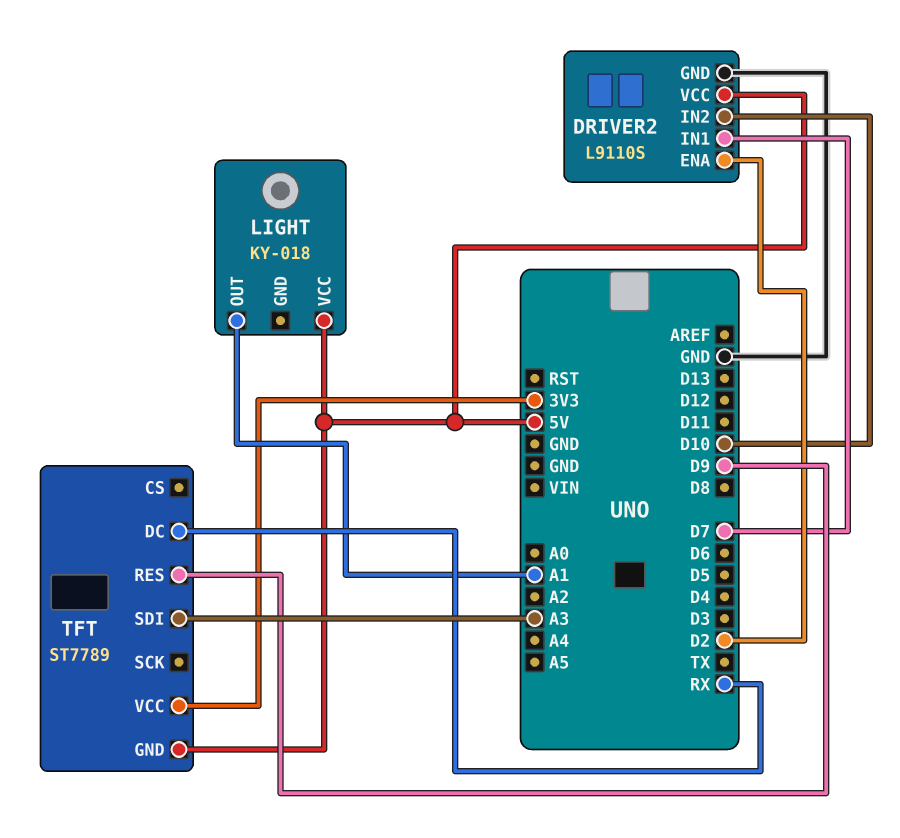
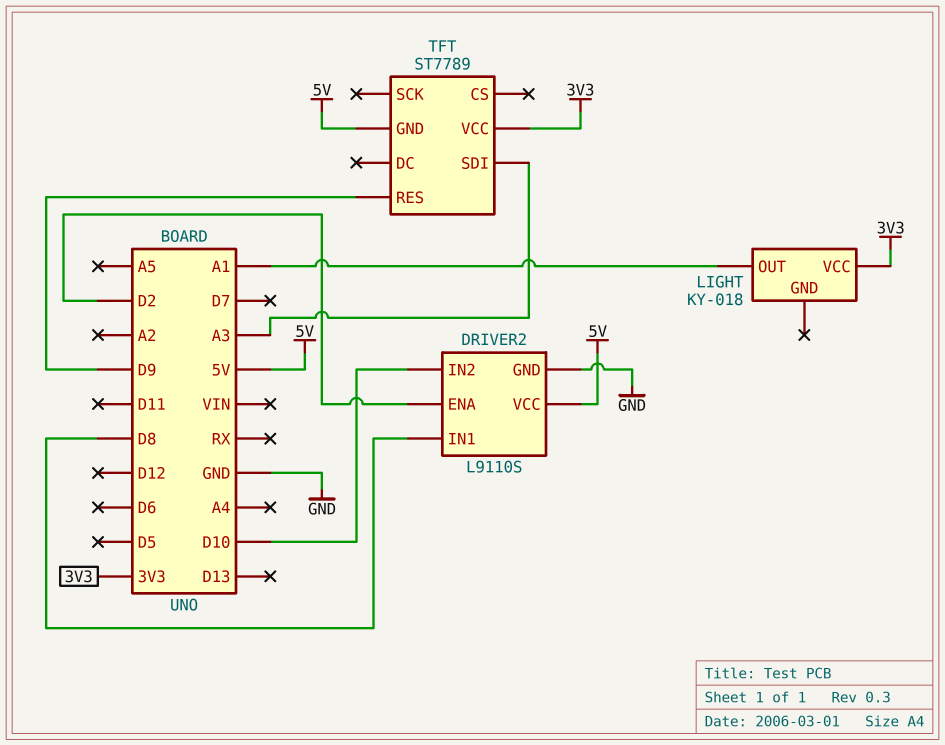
DRIVER2 pin IN1: D7 -> D8
LIGHT pin VCC: 5V -> 3V3
TFT pin DC: RX -> none

